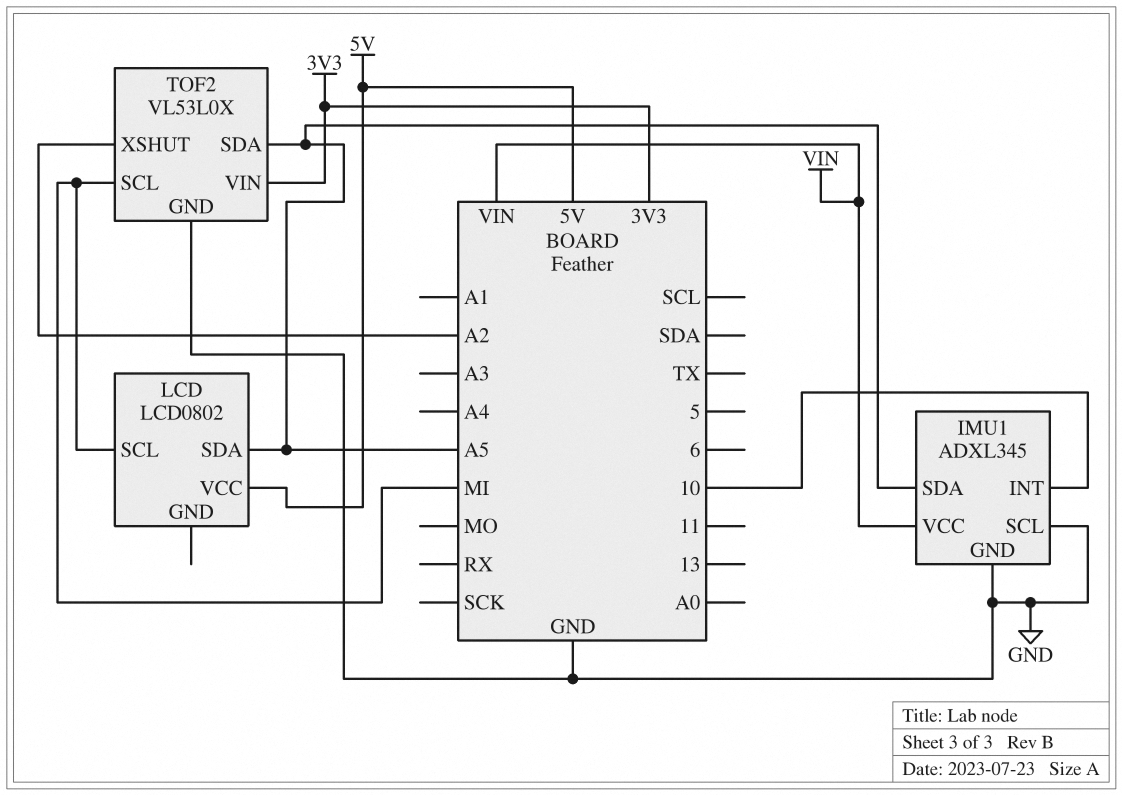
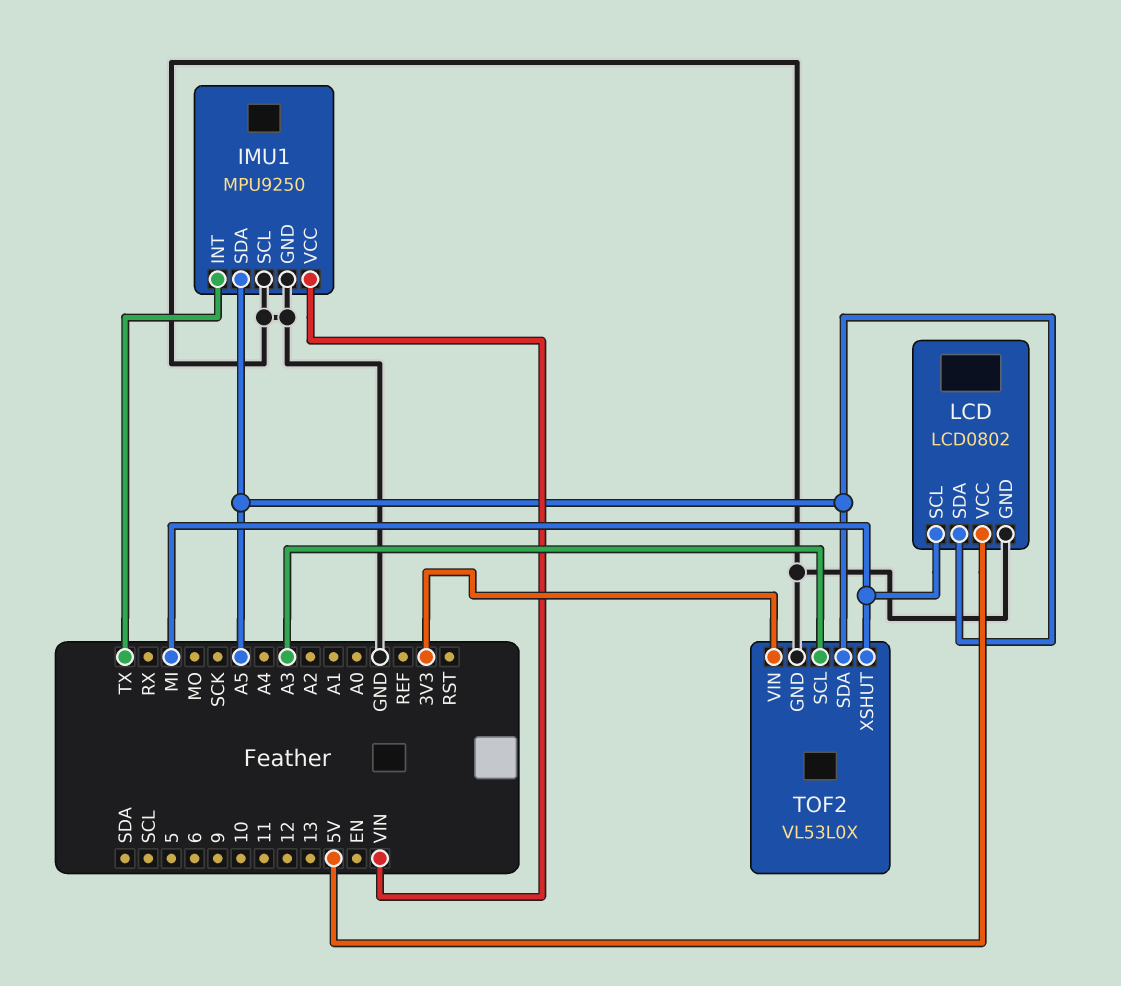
IMU1: ADXL345 -> MPU9250
IMU1 pin INT: 10 -> TX
LCD pin GND: none -> GND
TOF2 pin SCL: MI -> A3
TOF2 pin XSHUT: A2 -> MI

